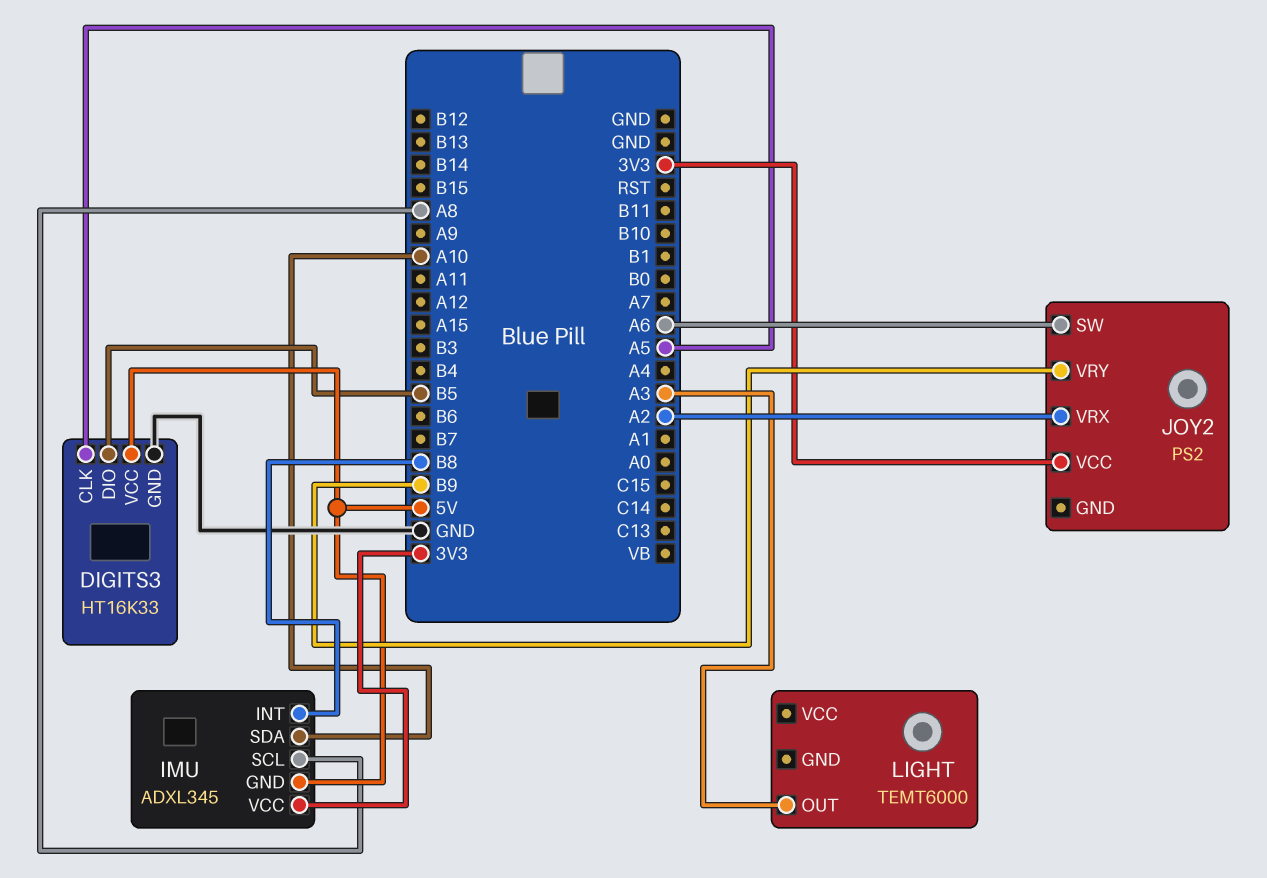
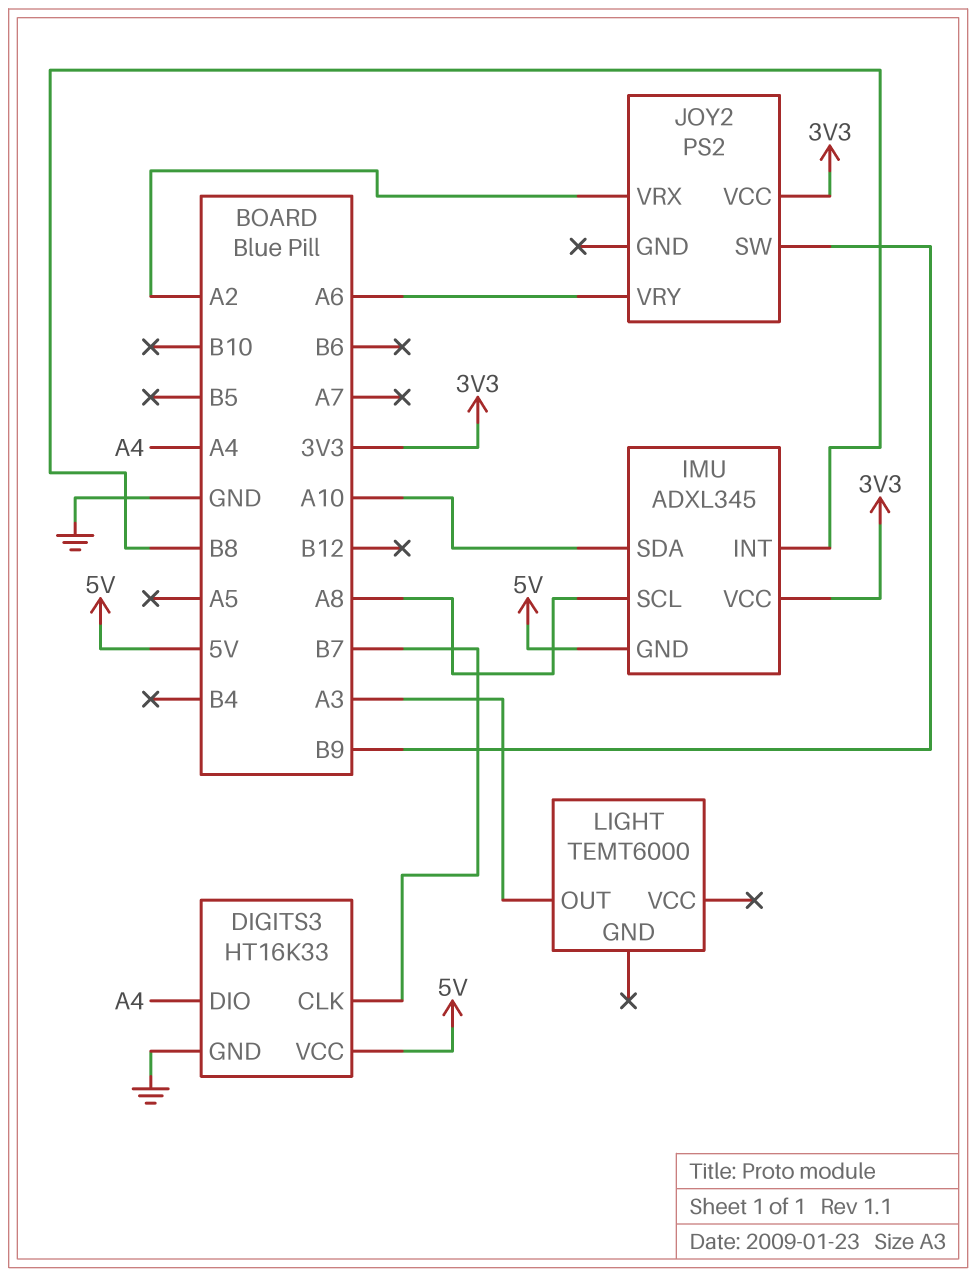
DIGITS3 pin CLK: A5 -> B7
DIGITS3 pin DIO: B5 -> A4
JOY2 pin SW: A6 -> B9
JOY2 pin VRY: B9 -> A6

